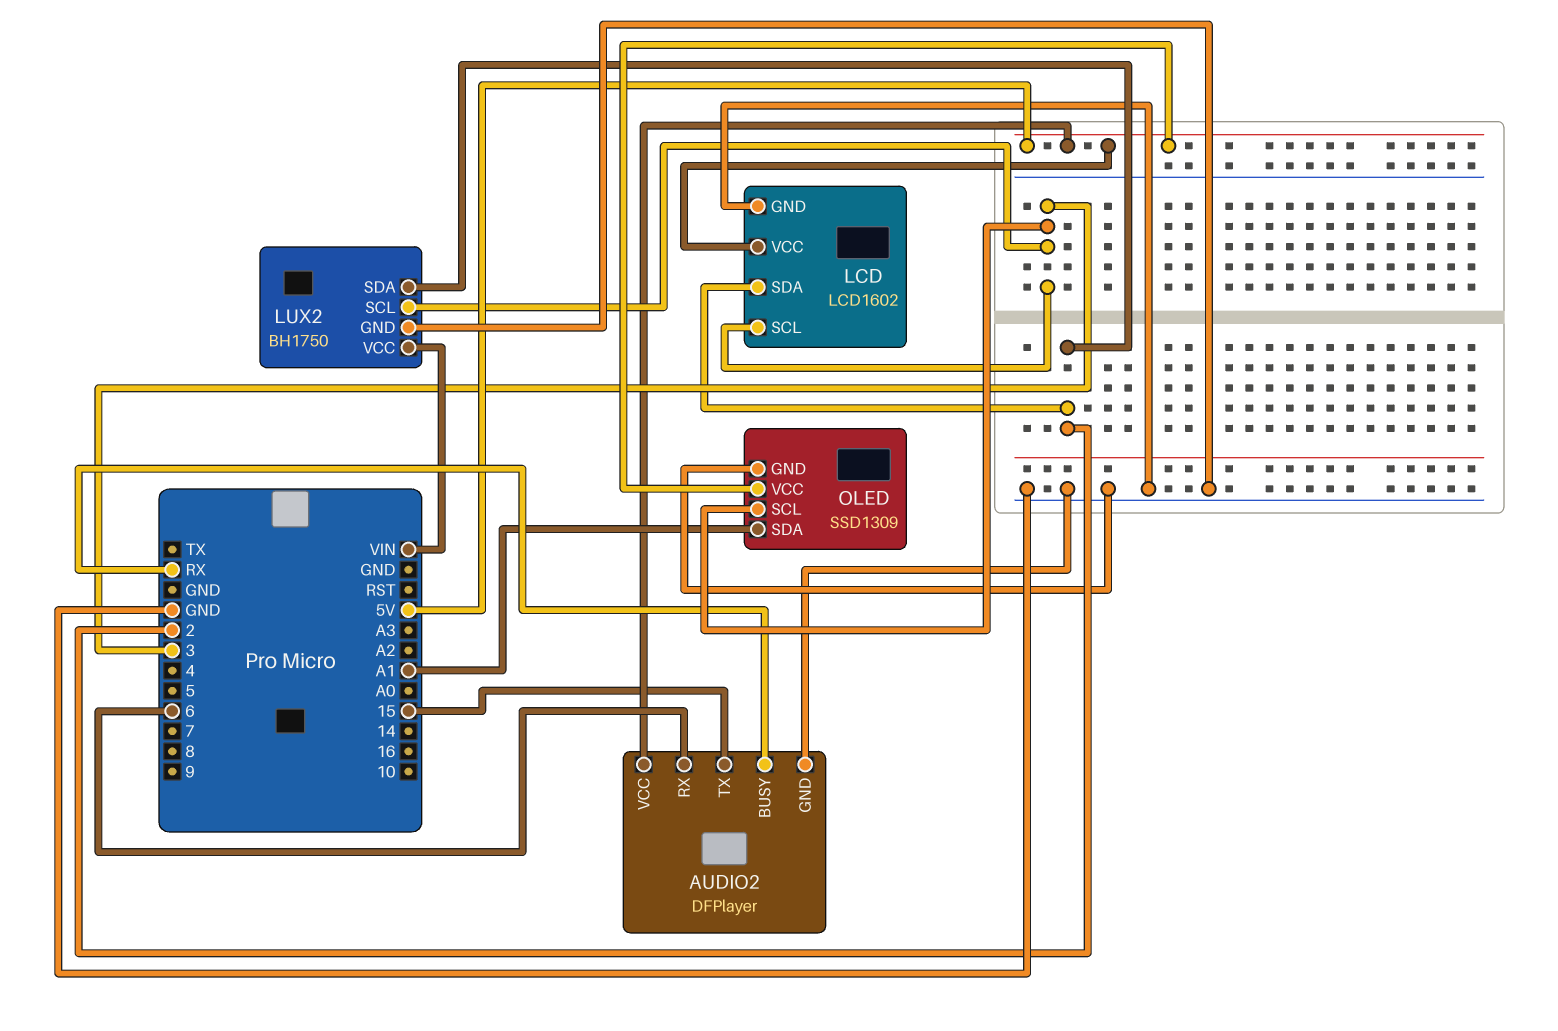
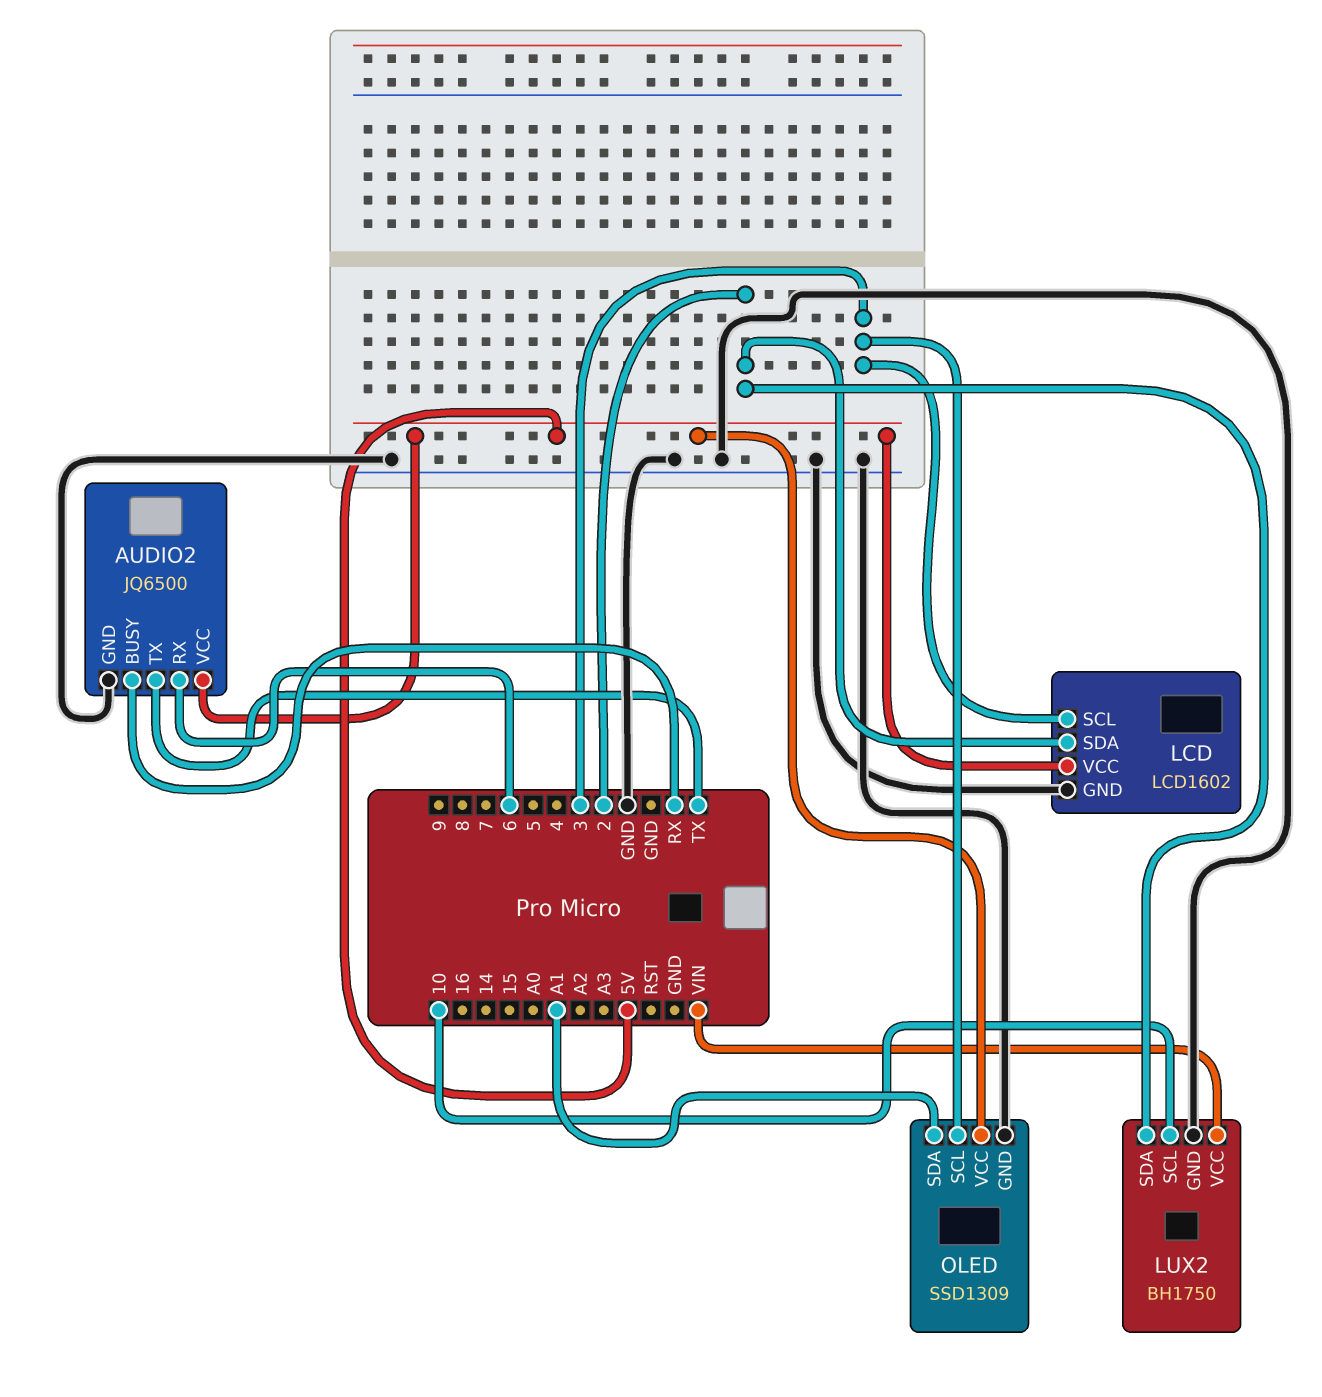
AUDIO2: DFPlayer -> JQ6500
AUDIO2 pin TX: 15 -> TX
LUX2 pin SCL: 3 -> 10

